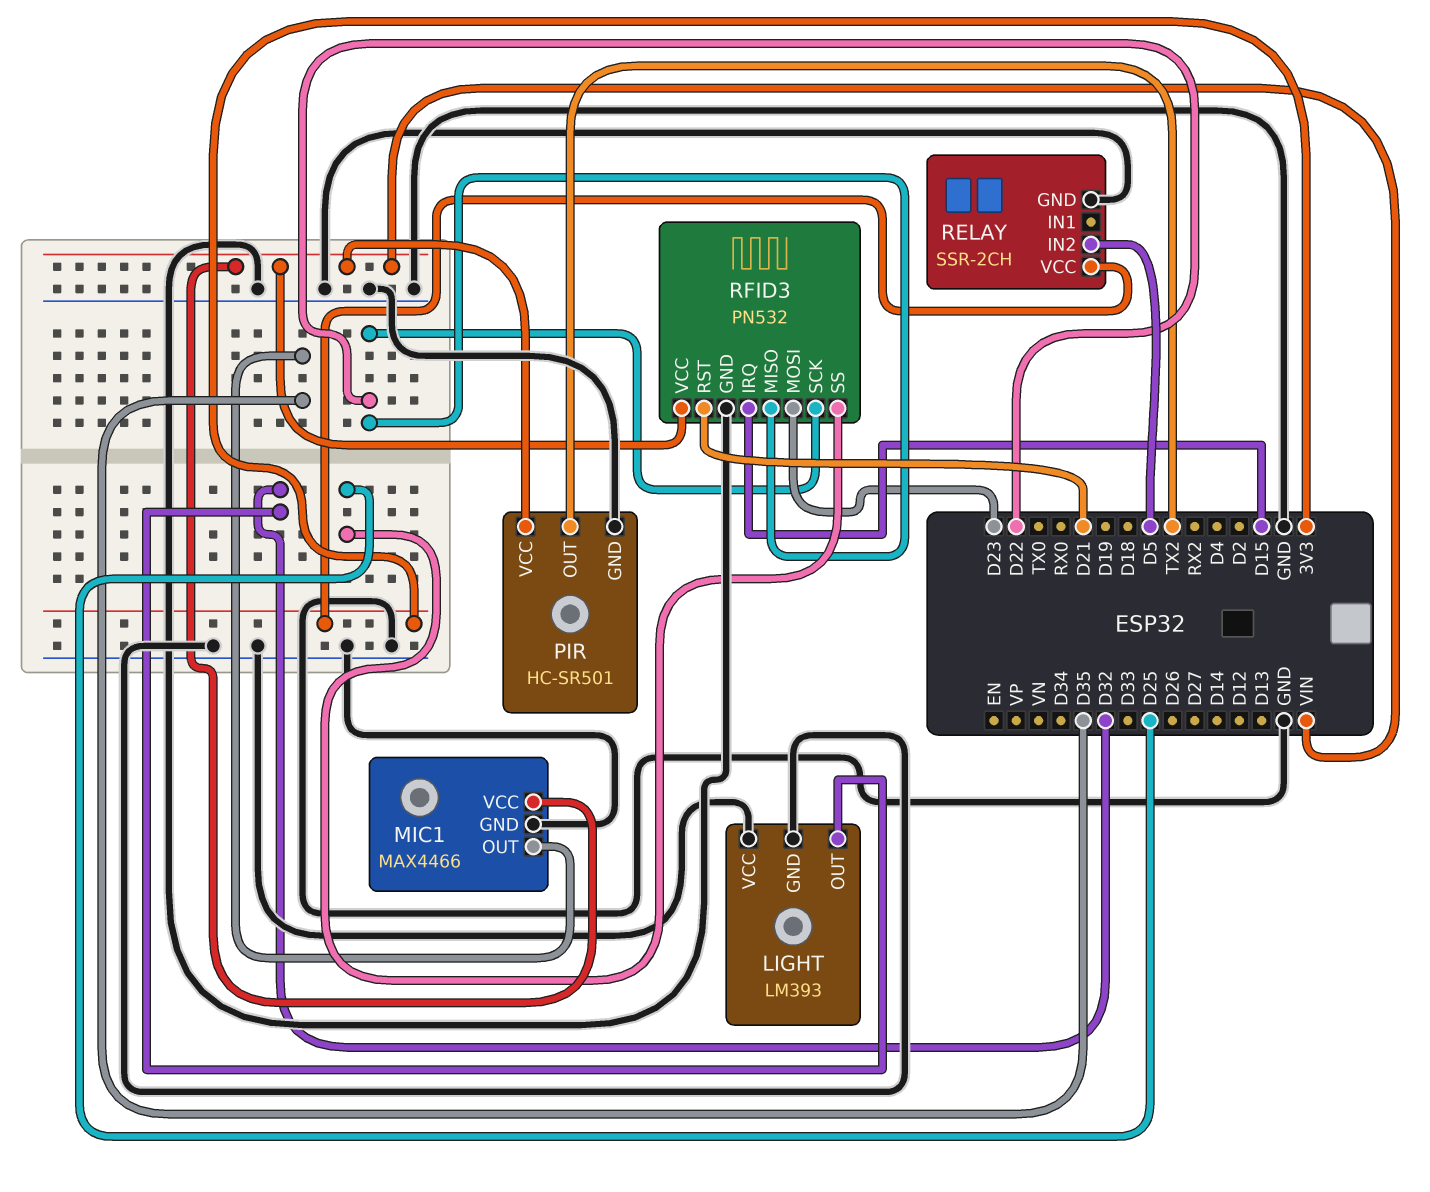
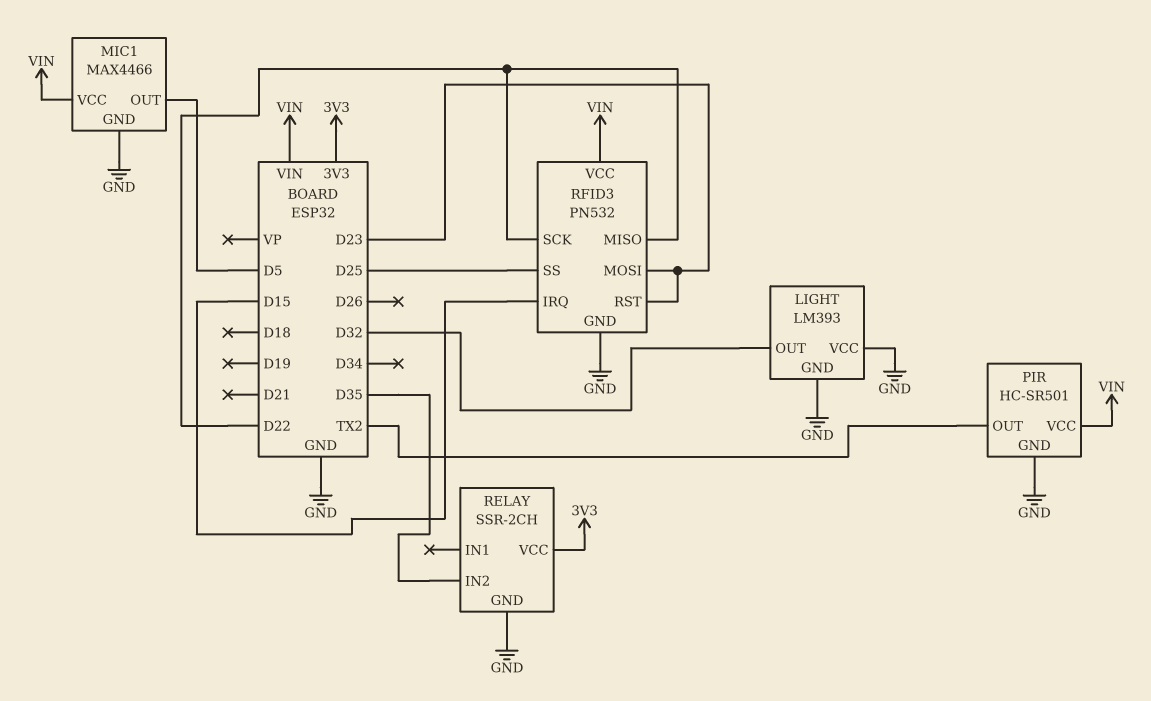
MIC1 pin OUT: D35 -> D5
RELAY pin IN2: D5 -> D35
RFID3 pin RST: D21 -> D23

